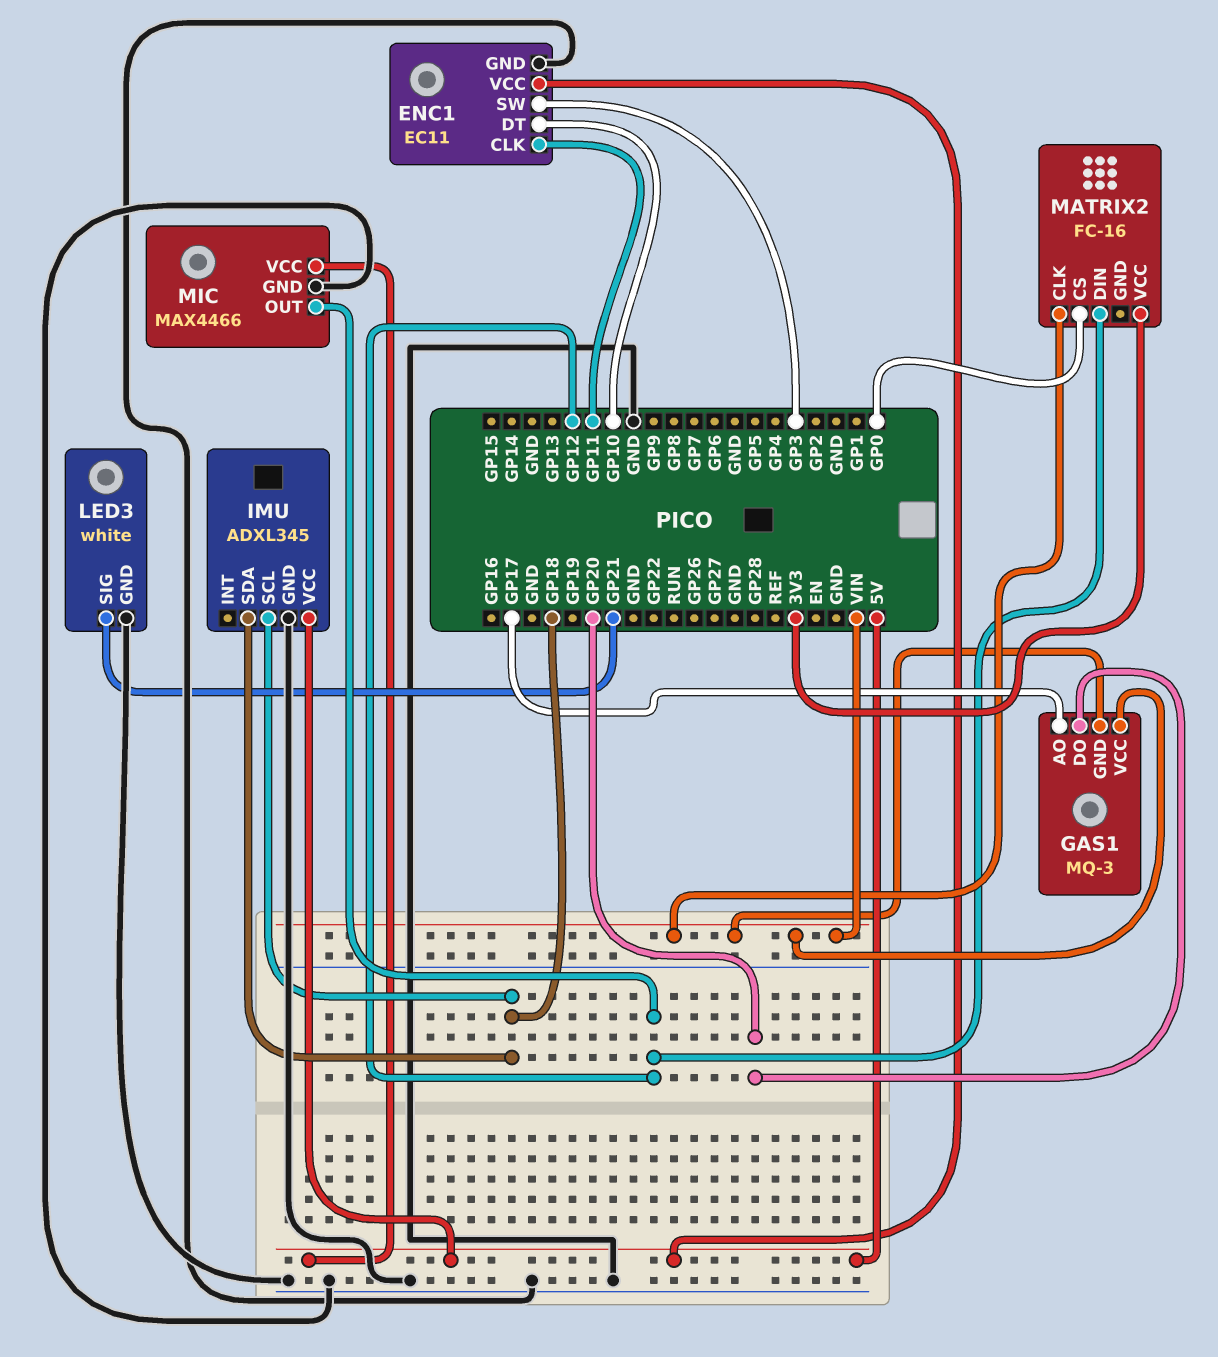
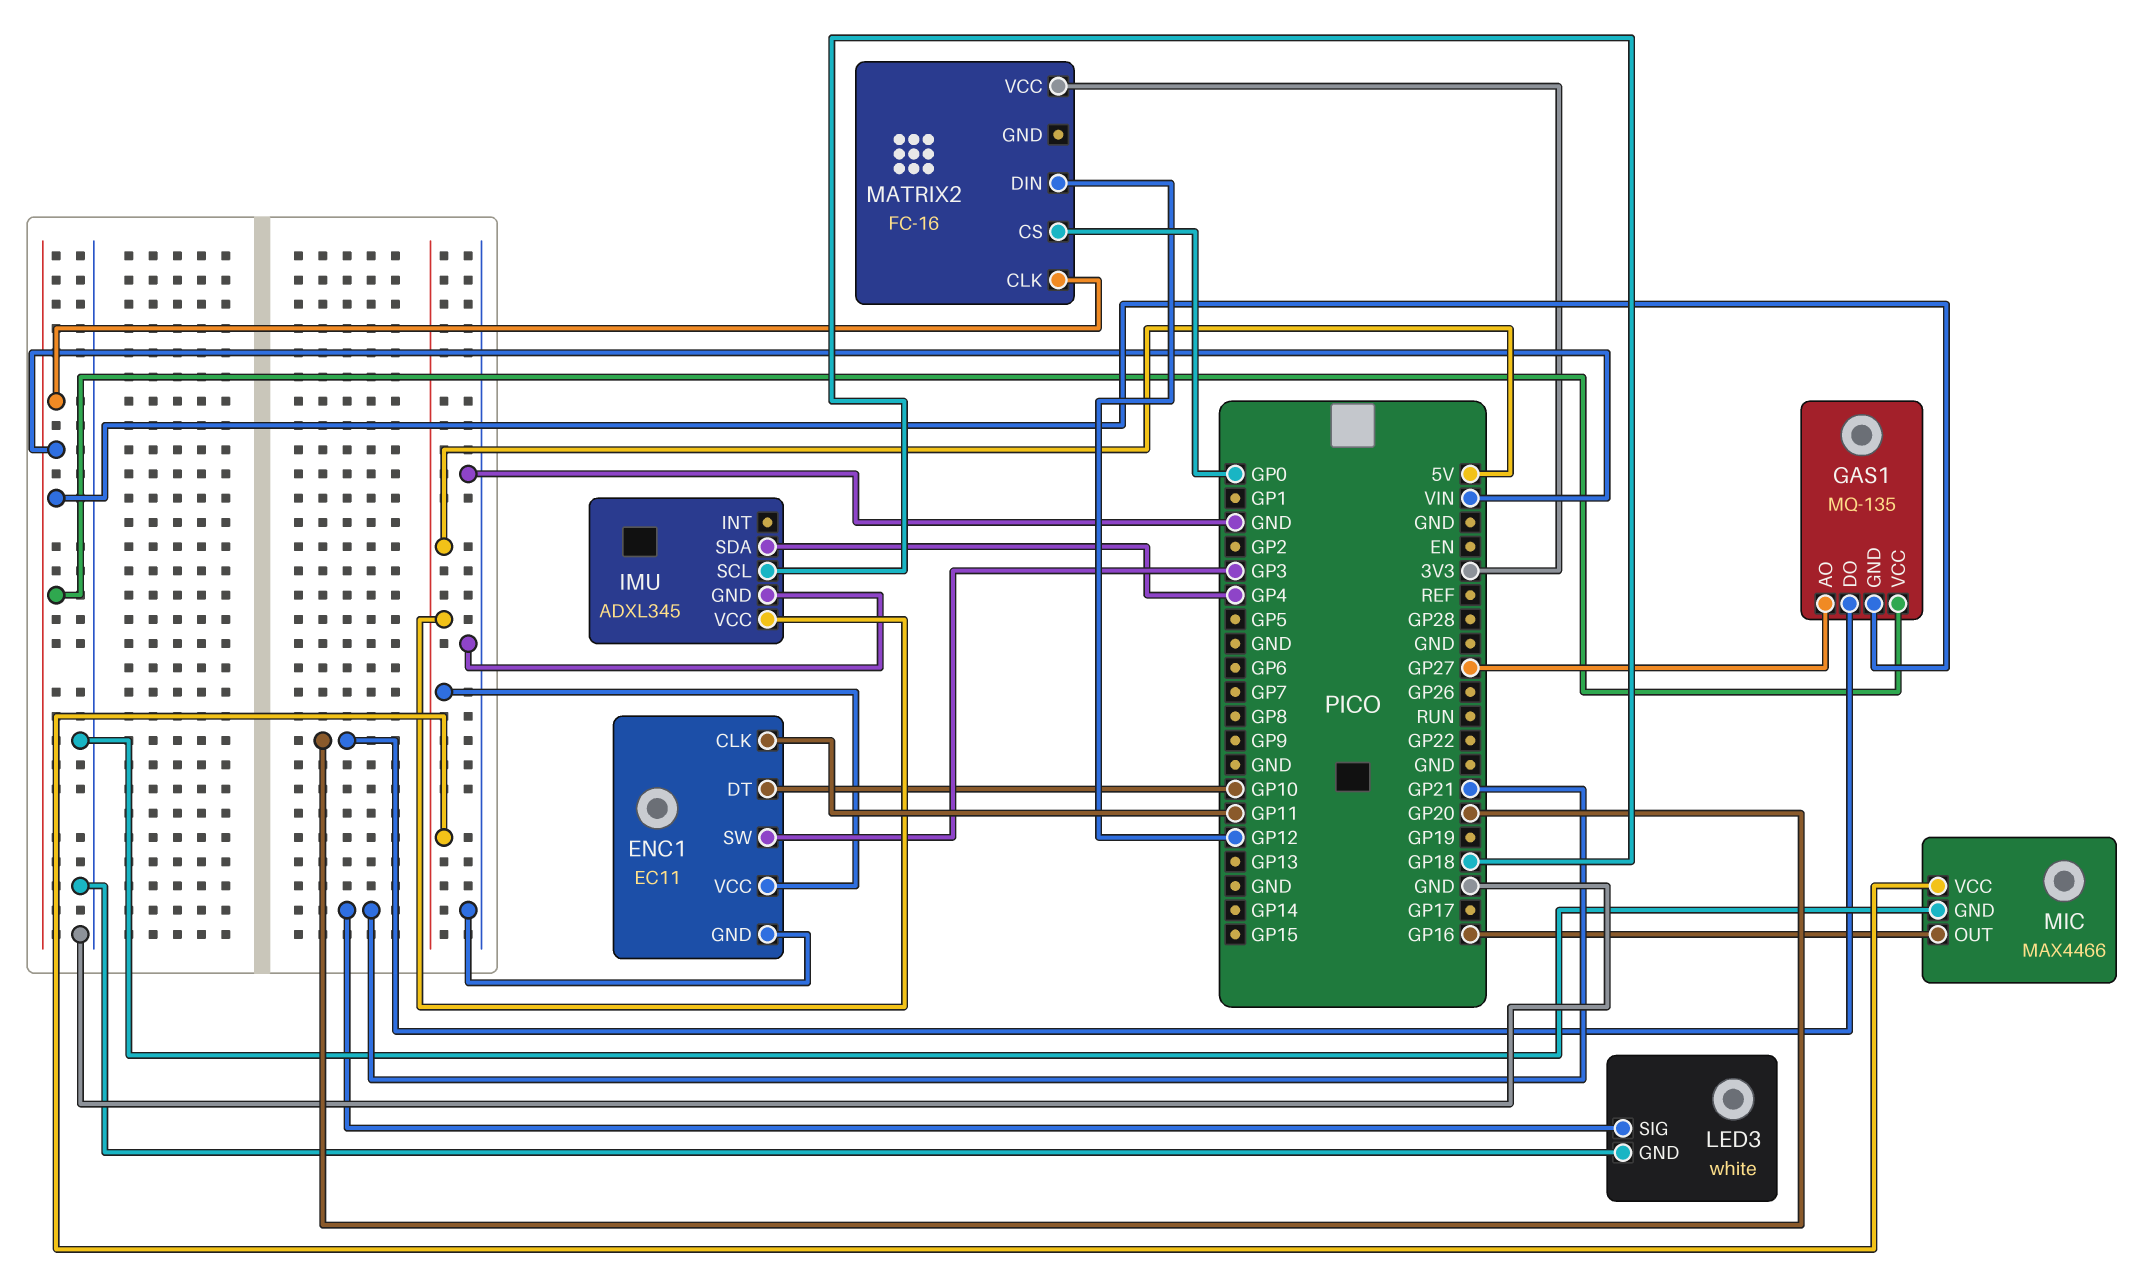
GAS1: MQ-3 -> MQ-135
GAS1 pin AO: GP17 -> GP27
IMU pin SDA: GP18 -> GP4
MIC pin OUT: GP12 -> GP16

